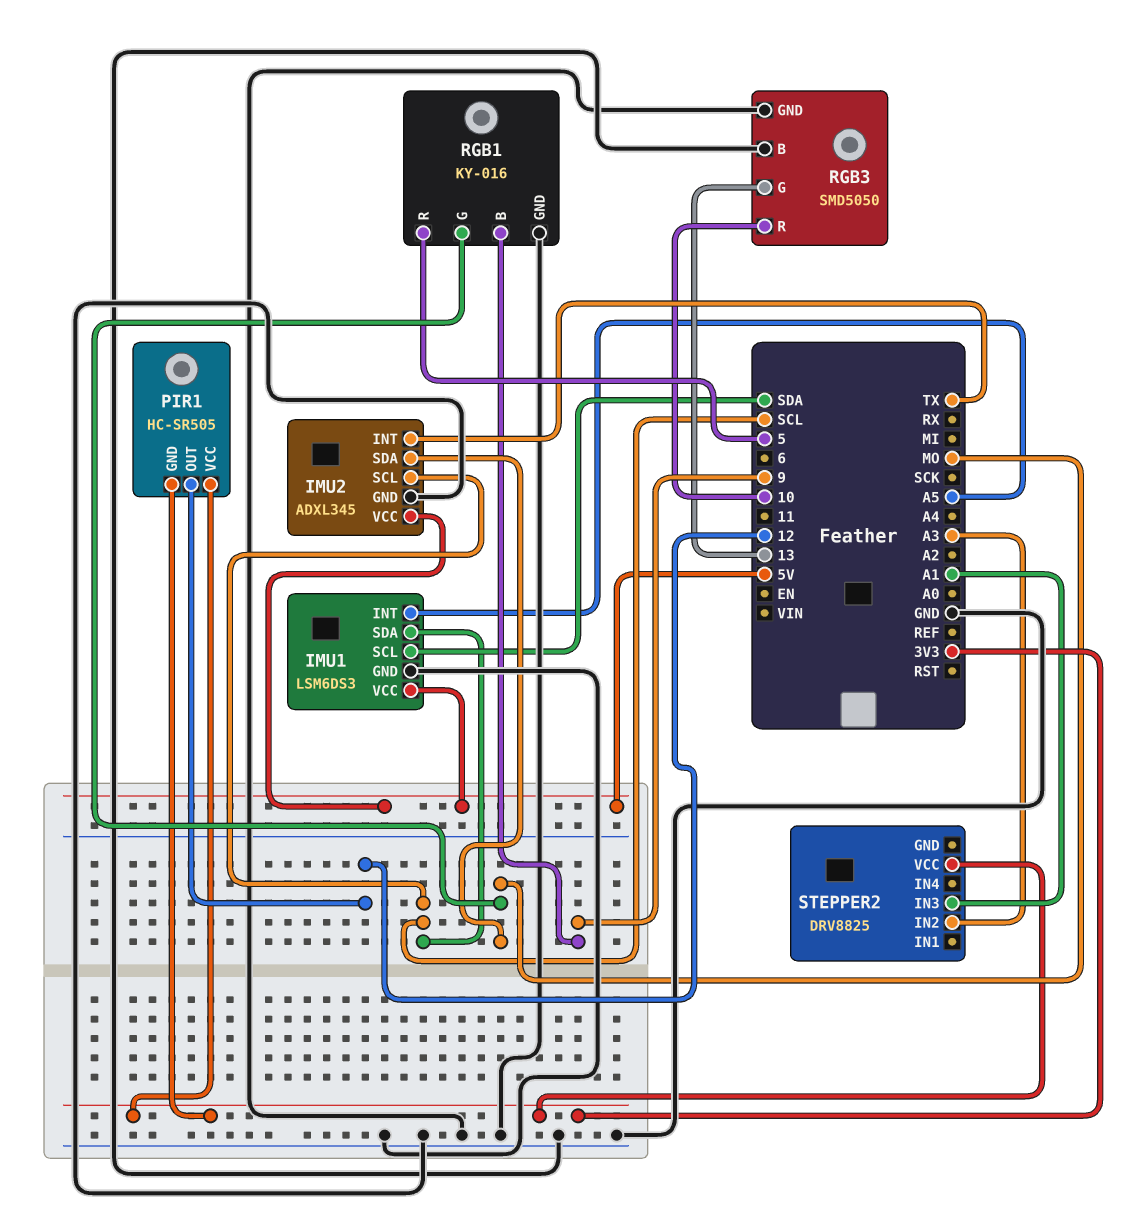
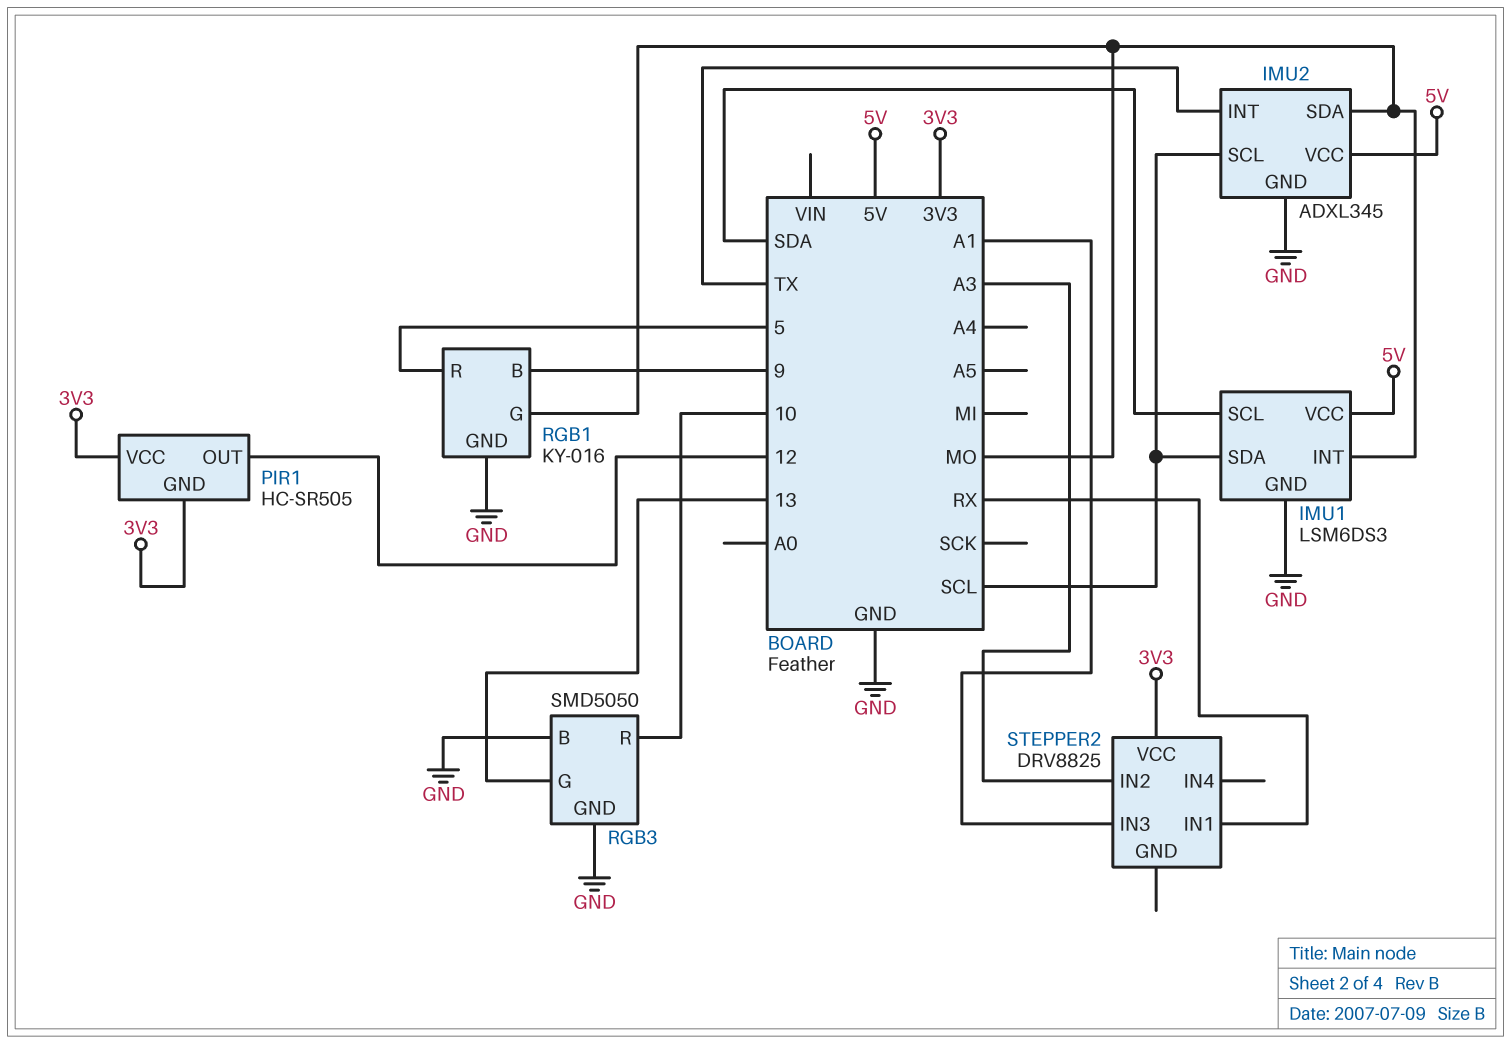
IMU1 pin INT: A5 -> MO
STEPPER2 pin IN1: none -> RX

